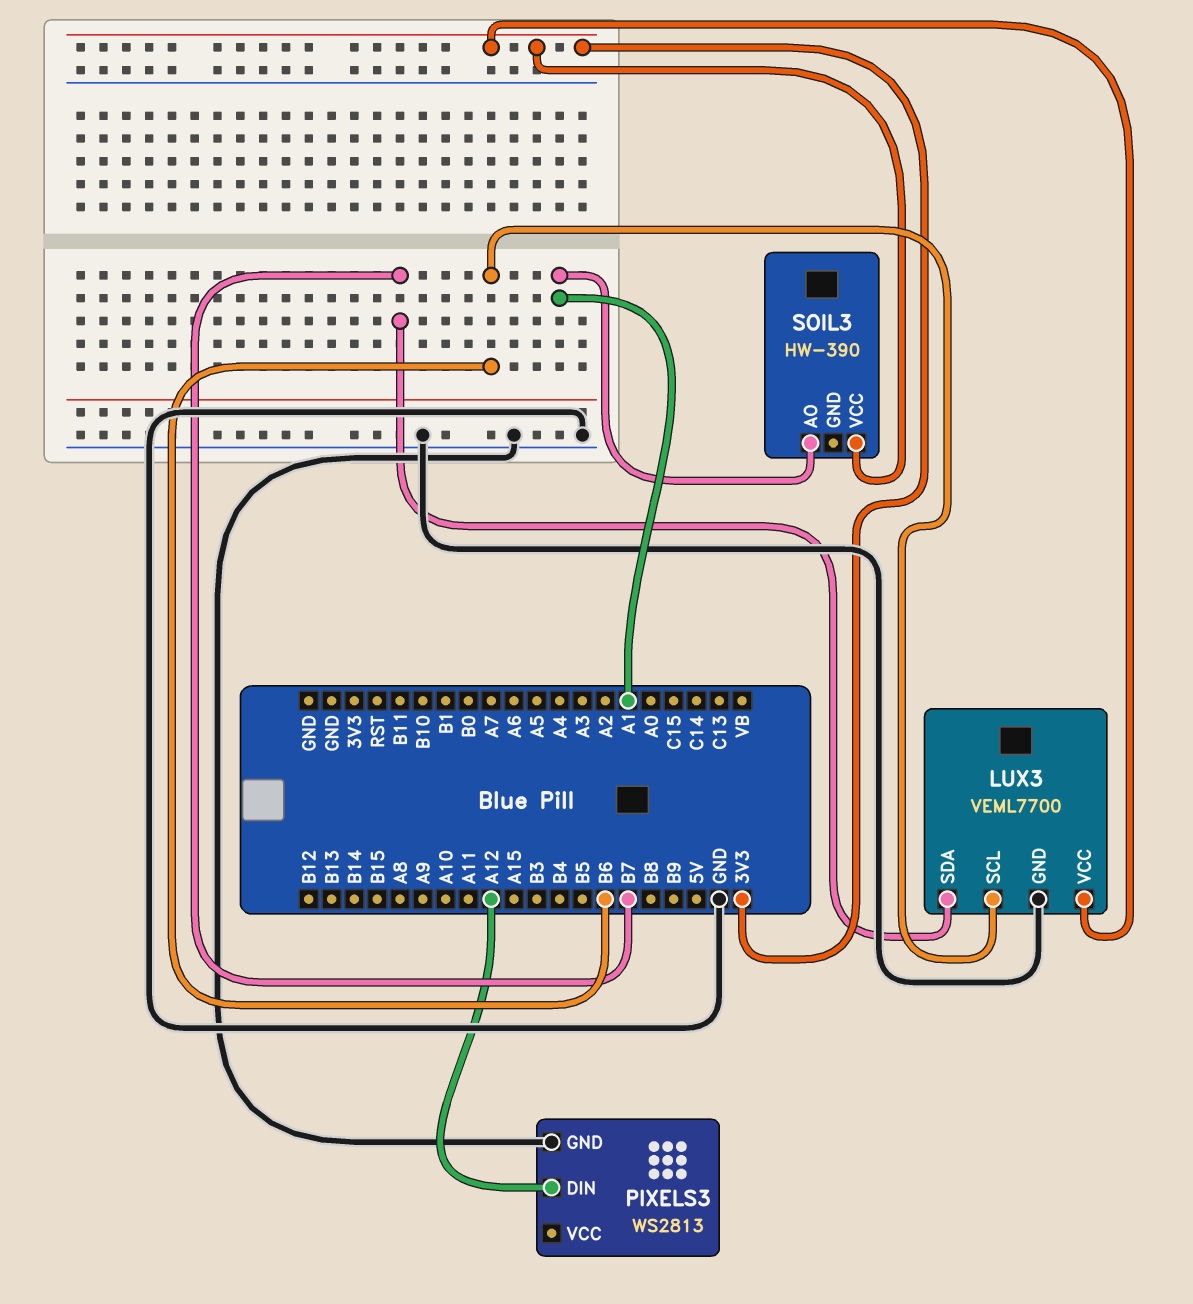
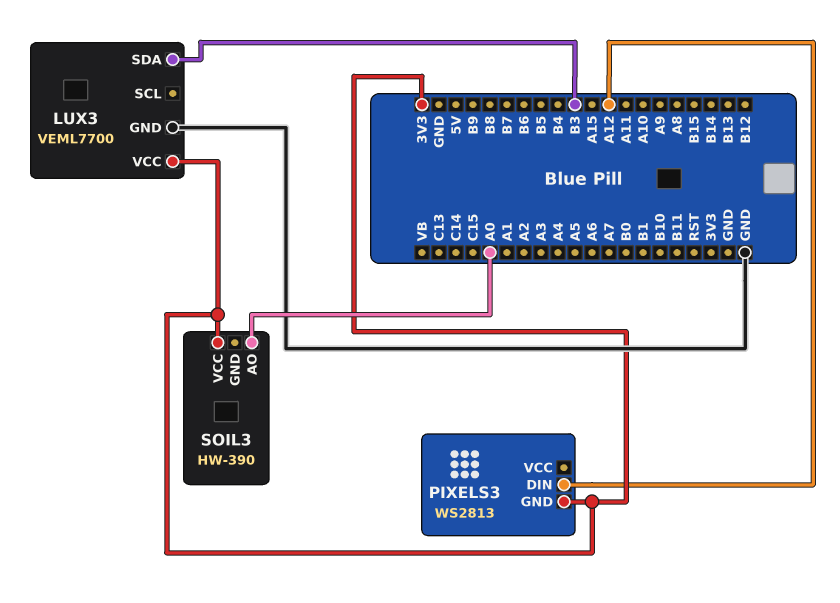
LUX3 pin SCL: B6 -> none
LUX3 pin SDA: B7 -> B3
PIXELS3 pin GND: GND -> 3V3
SOIL3 pin AO: A1 -> A0

